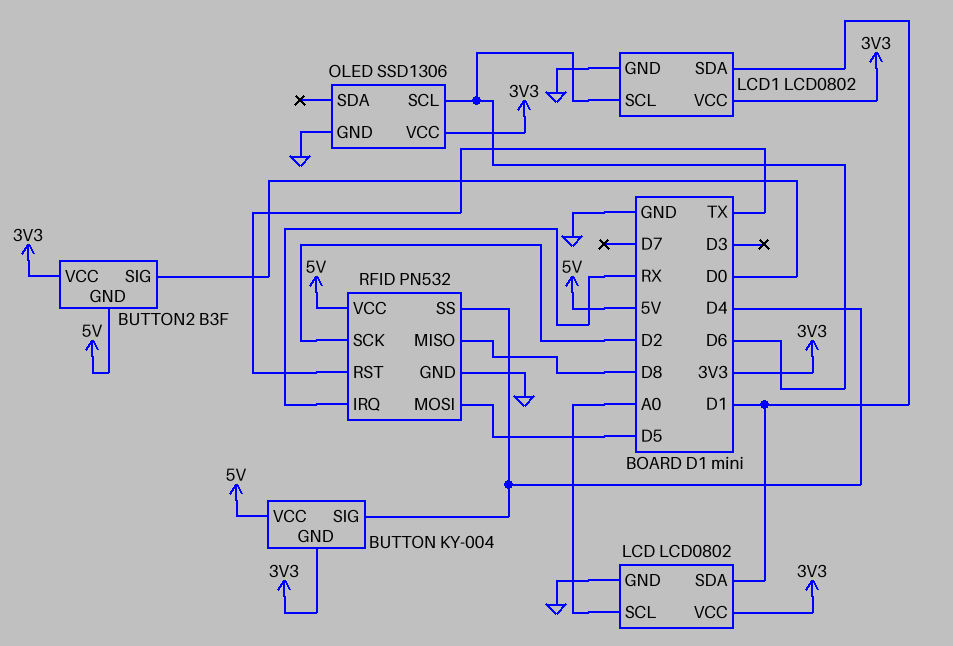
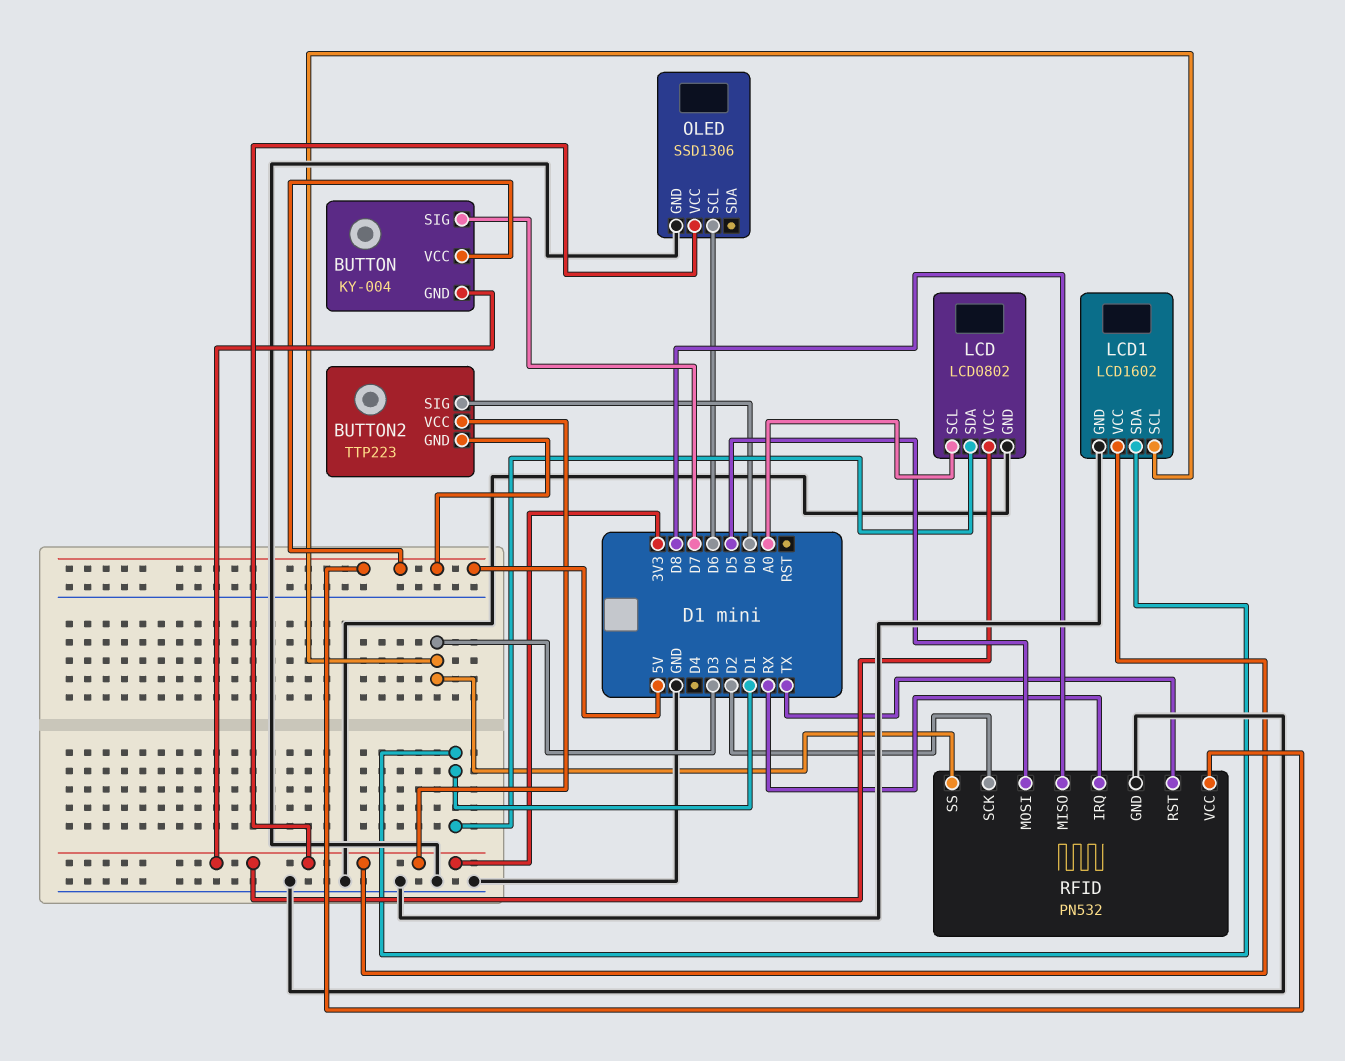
BUTTON pin SIG: D4 -> D7
BUTTON2: B3F -> TTP223
LCD1: LCD0802 -> LCD1602
LCD1 pin SCL: D6 -> D3
RFID pin SS: D4 -> D3

